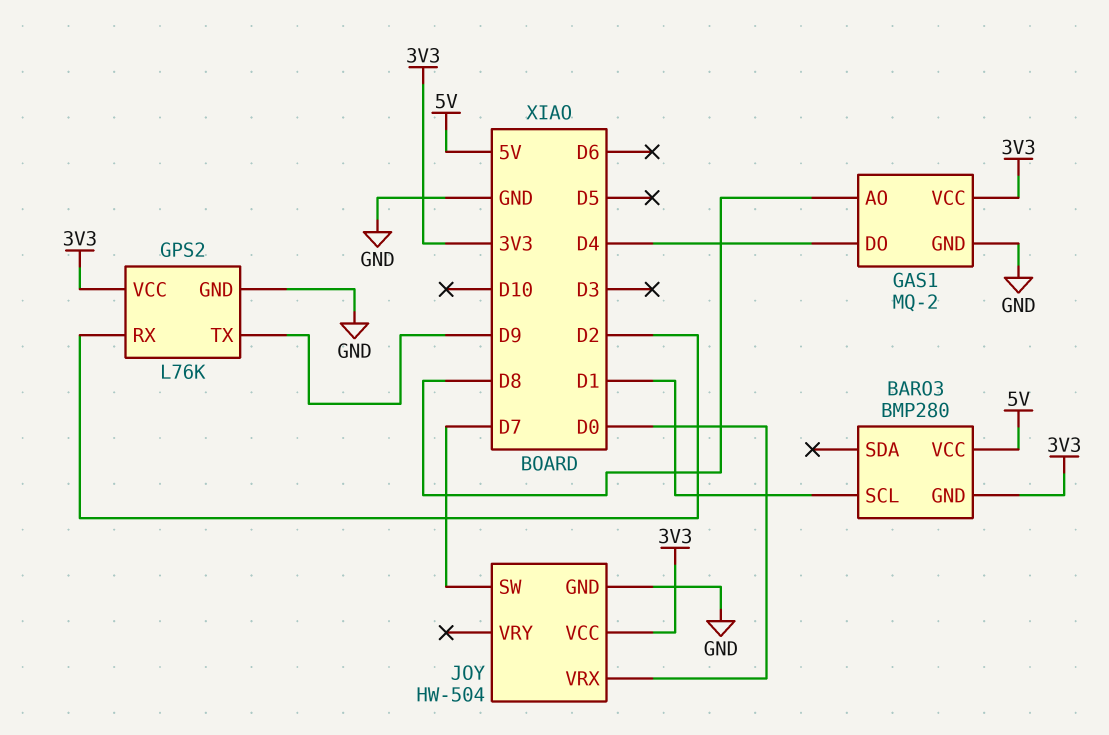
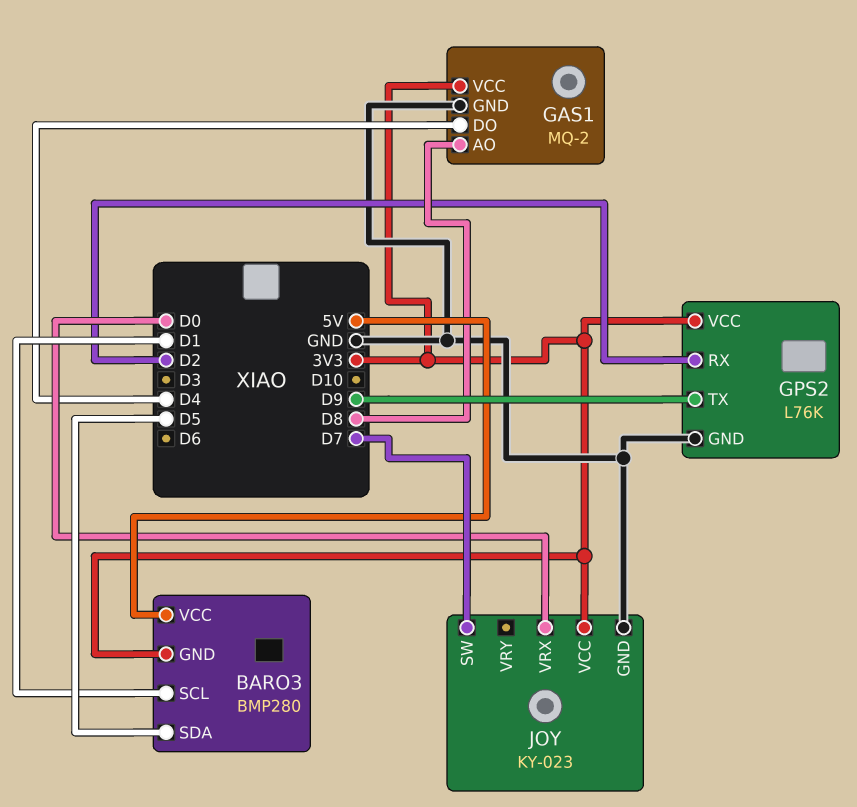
BARO3 pin SDA: none -> D5
JOY: HW-504 -> KY-023

